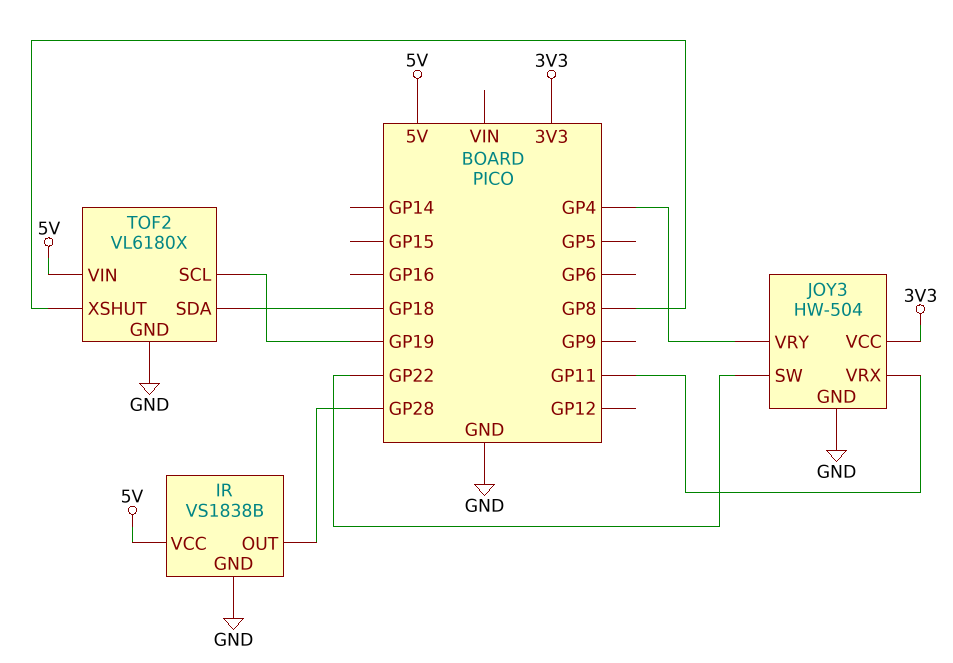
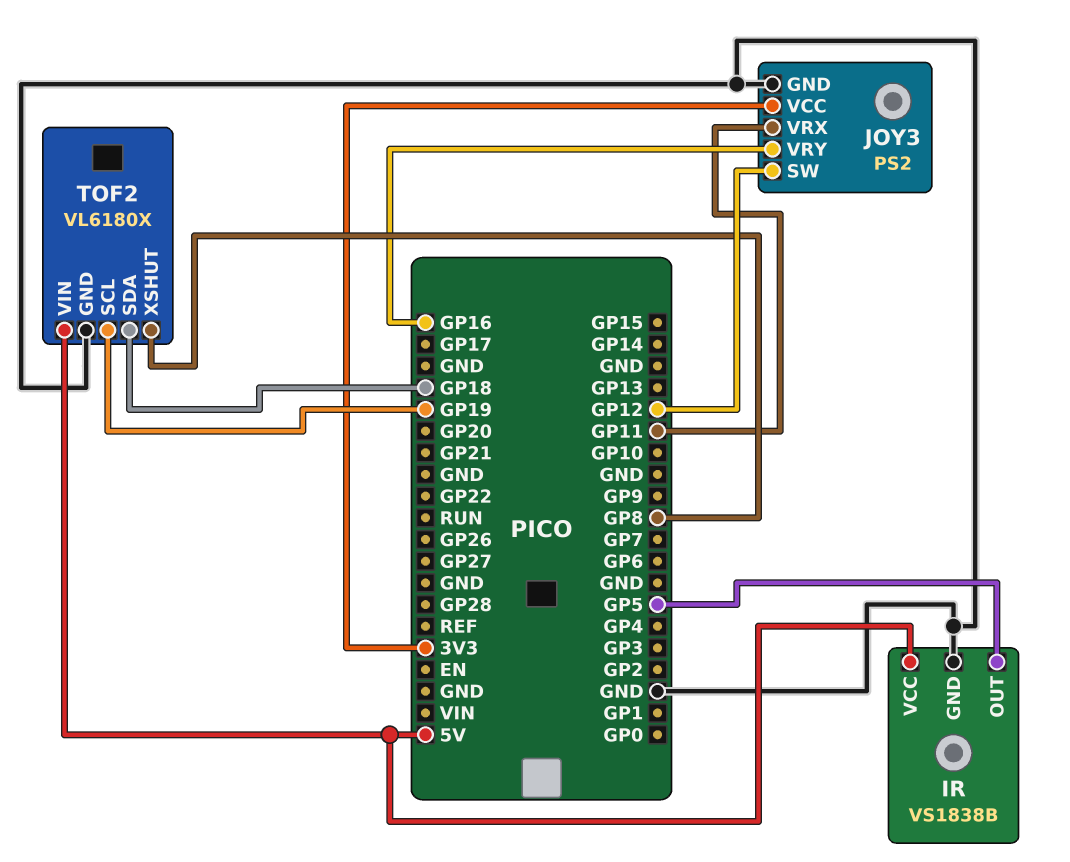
IR pin OUT: GP28 -> GP5
JOY3: HW-504 -> PS2
JOY3 pin SW: GP22 -> GP12
JOY3 pin VRY: GP4 -> GP16

